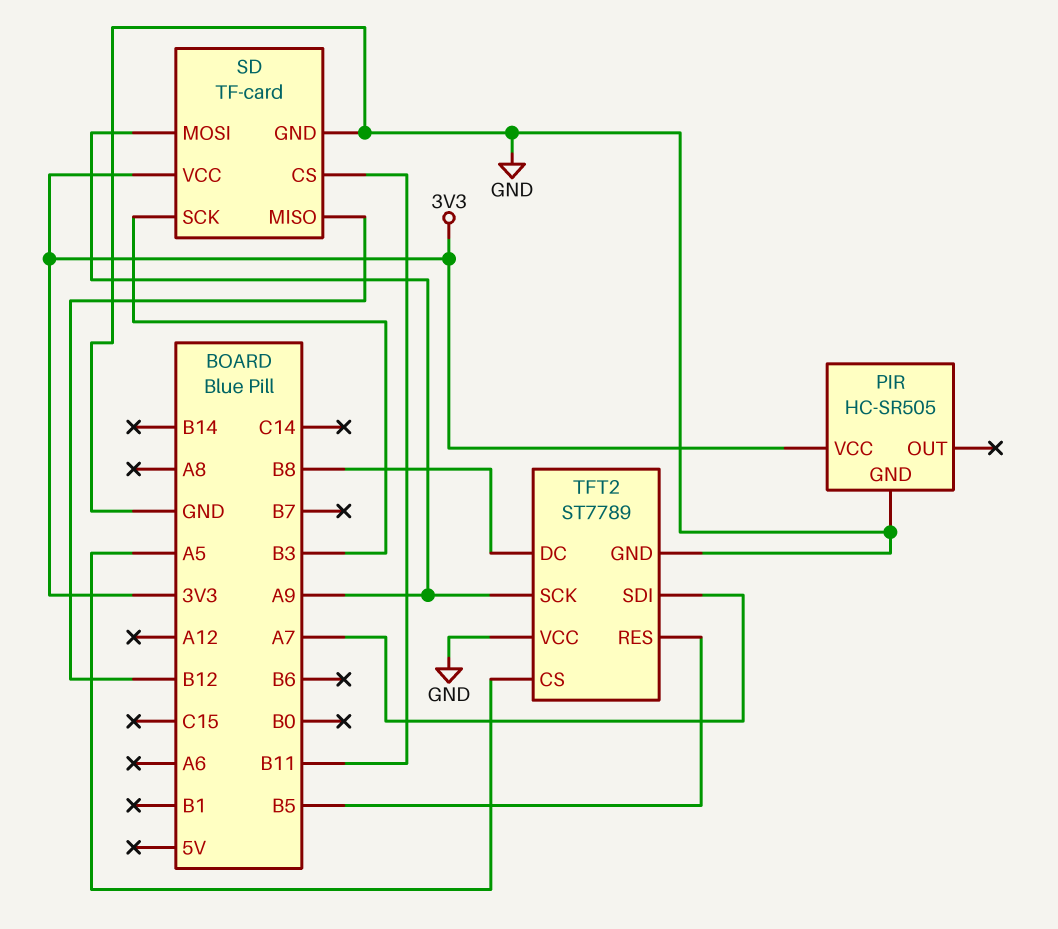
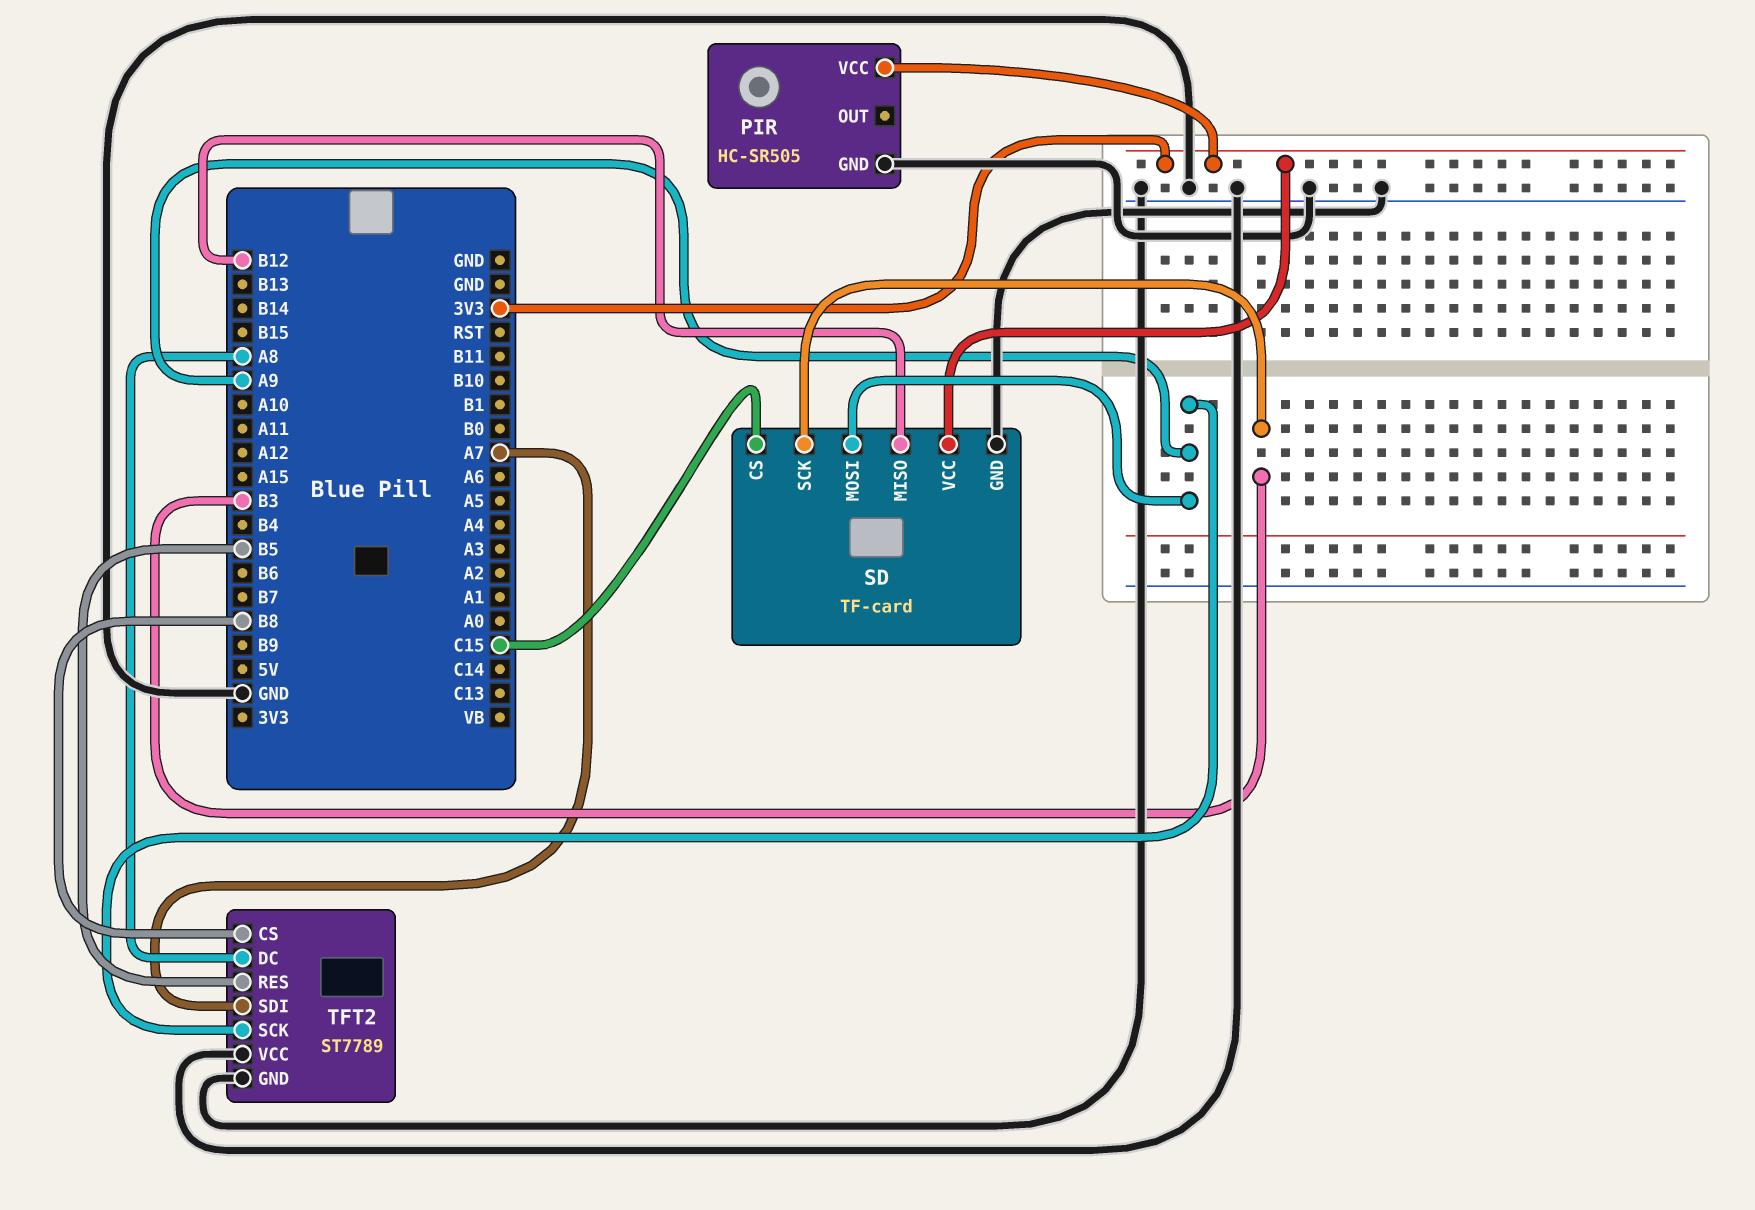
SD pin CS: B11 -> C15
TFT2 pin CS: A5 -> B8
TFT2 pin DC: B8 -> A8

